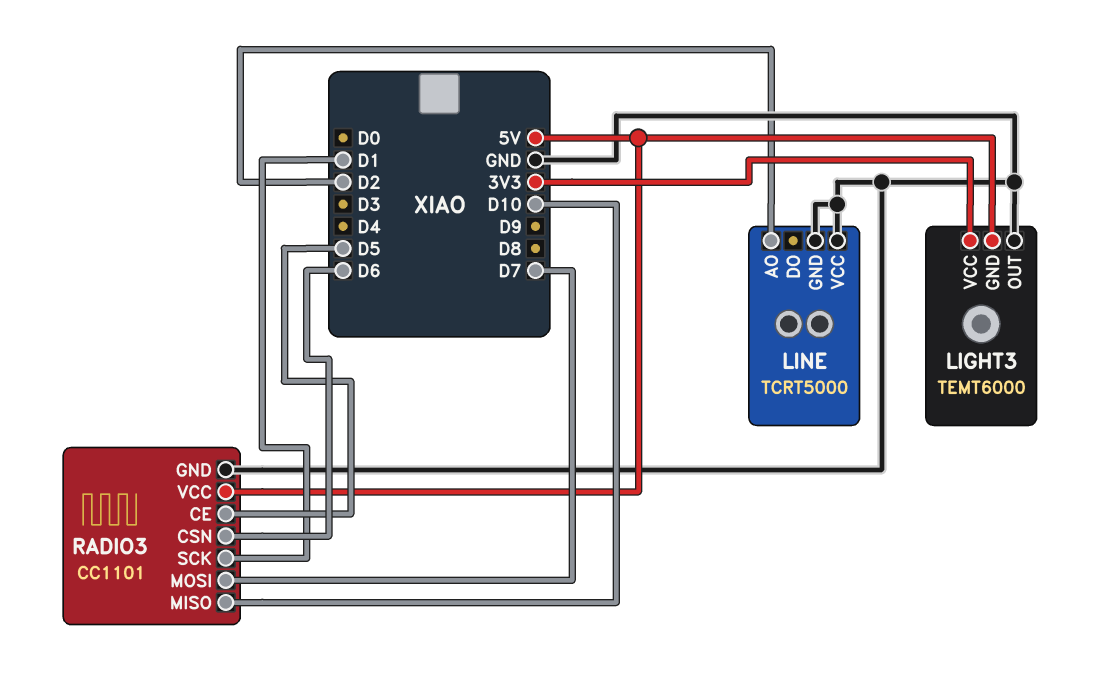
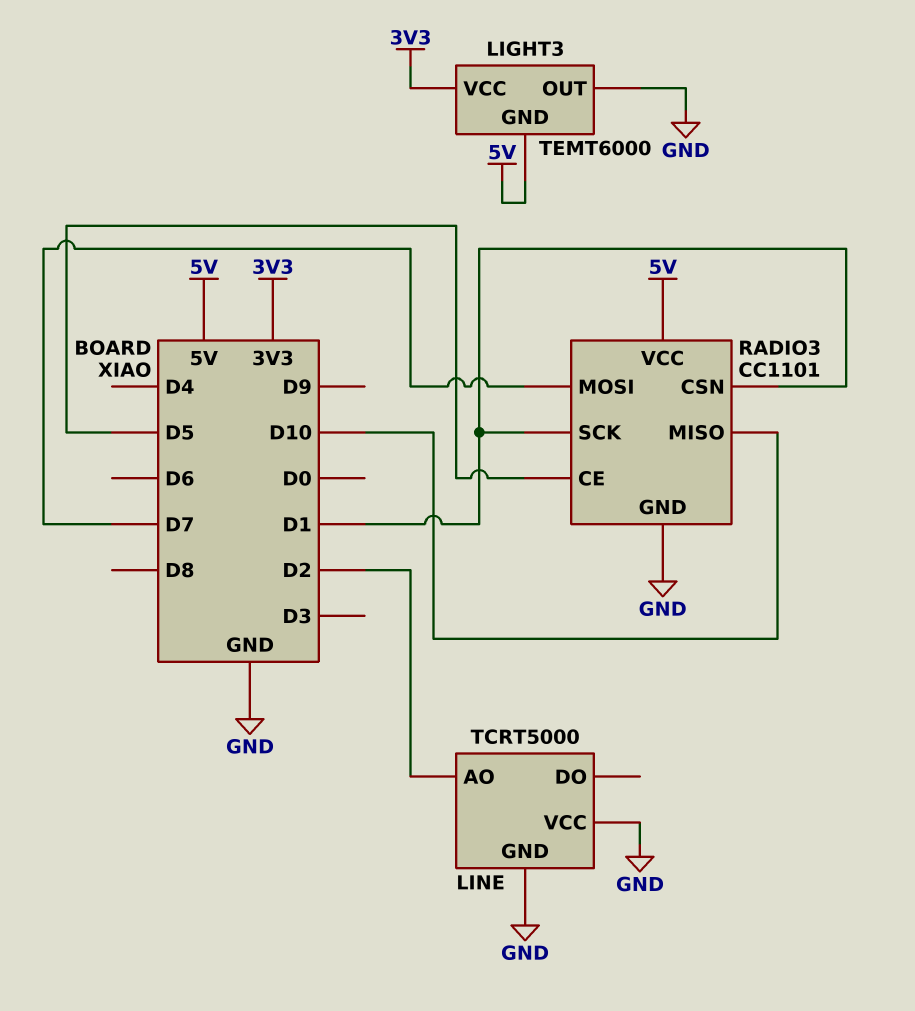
RADIO3 pin CSN: D6 -> D1

